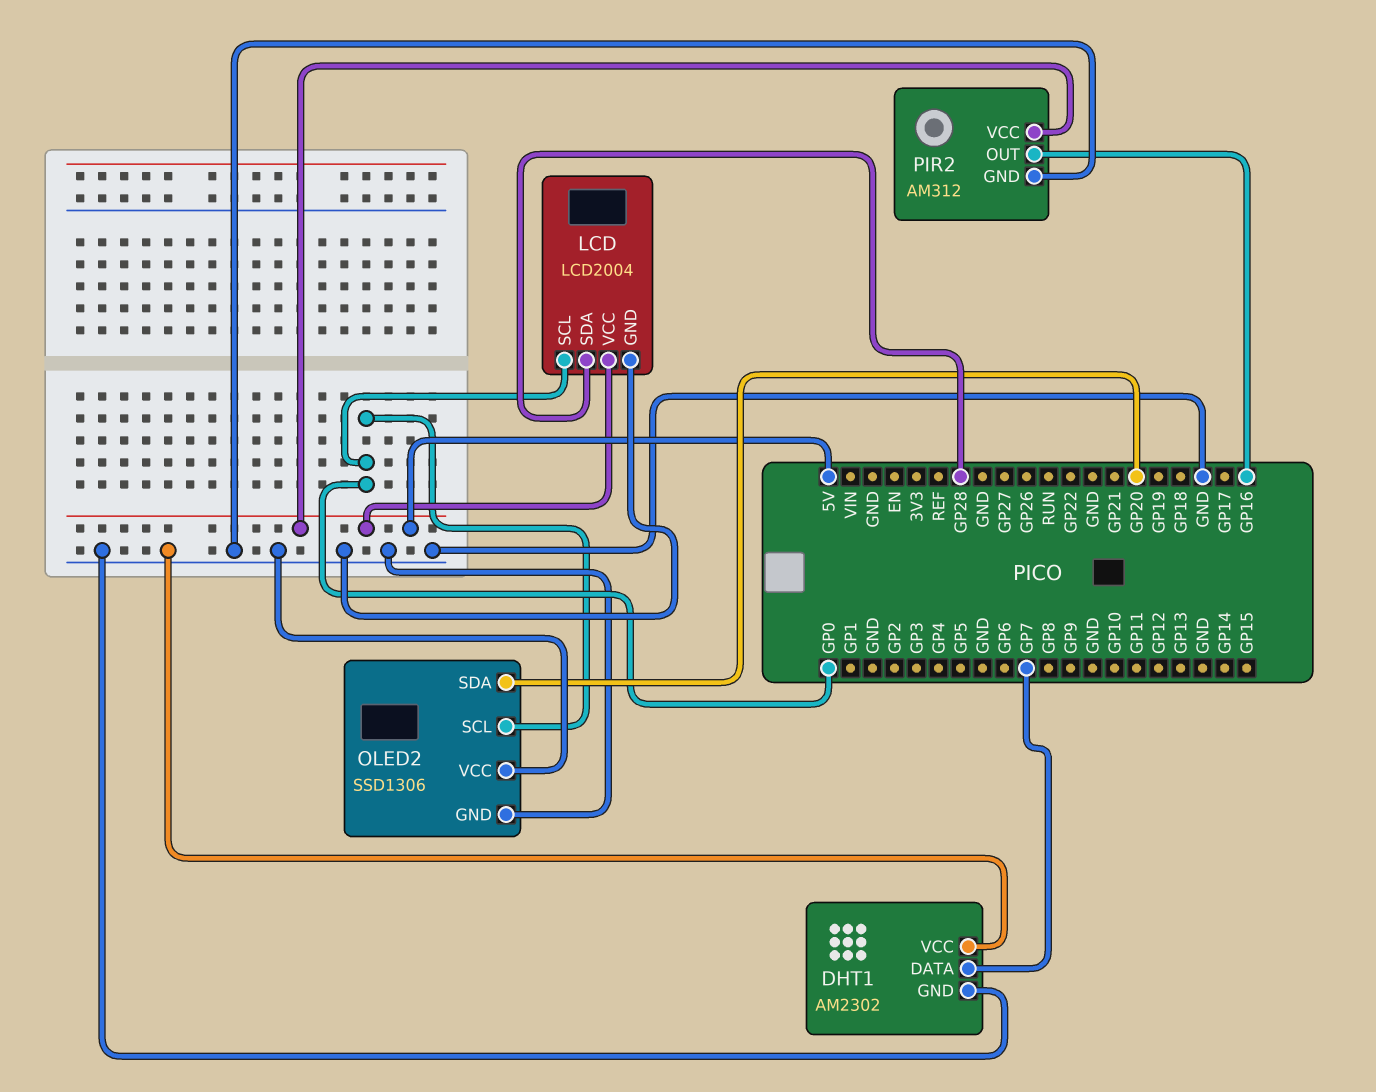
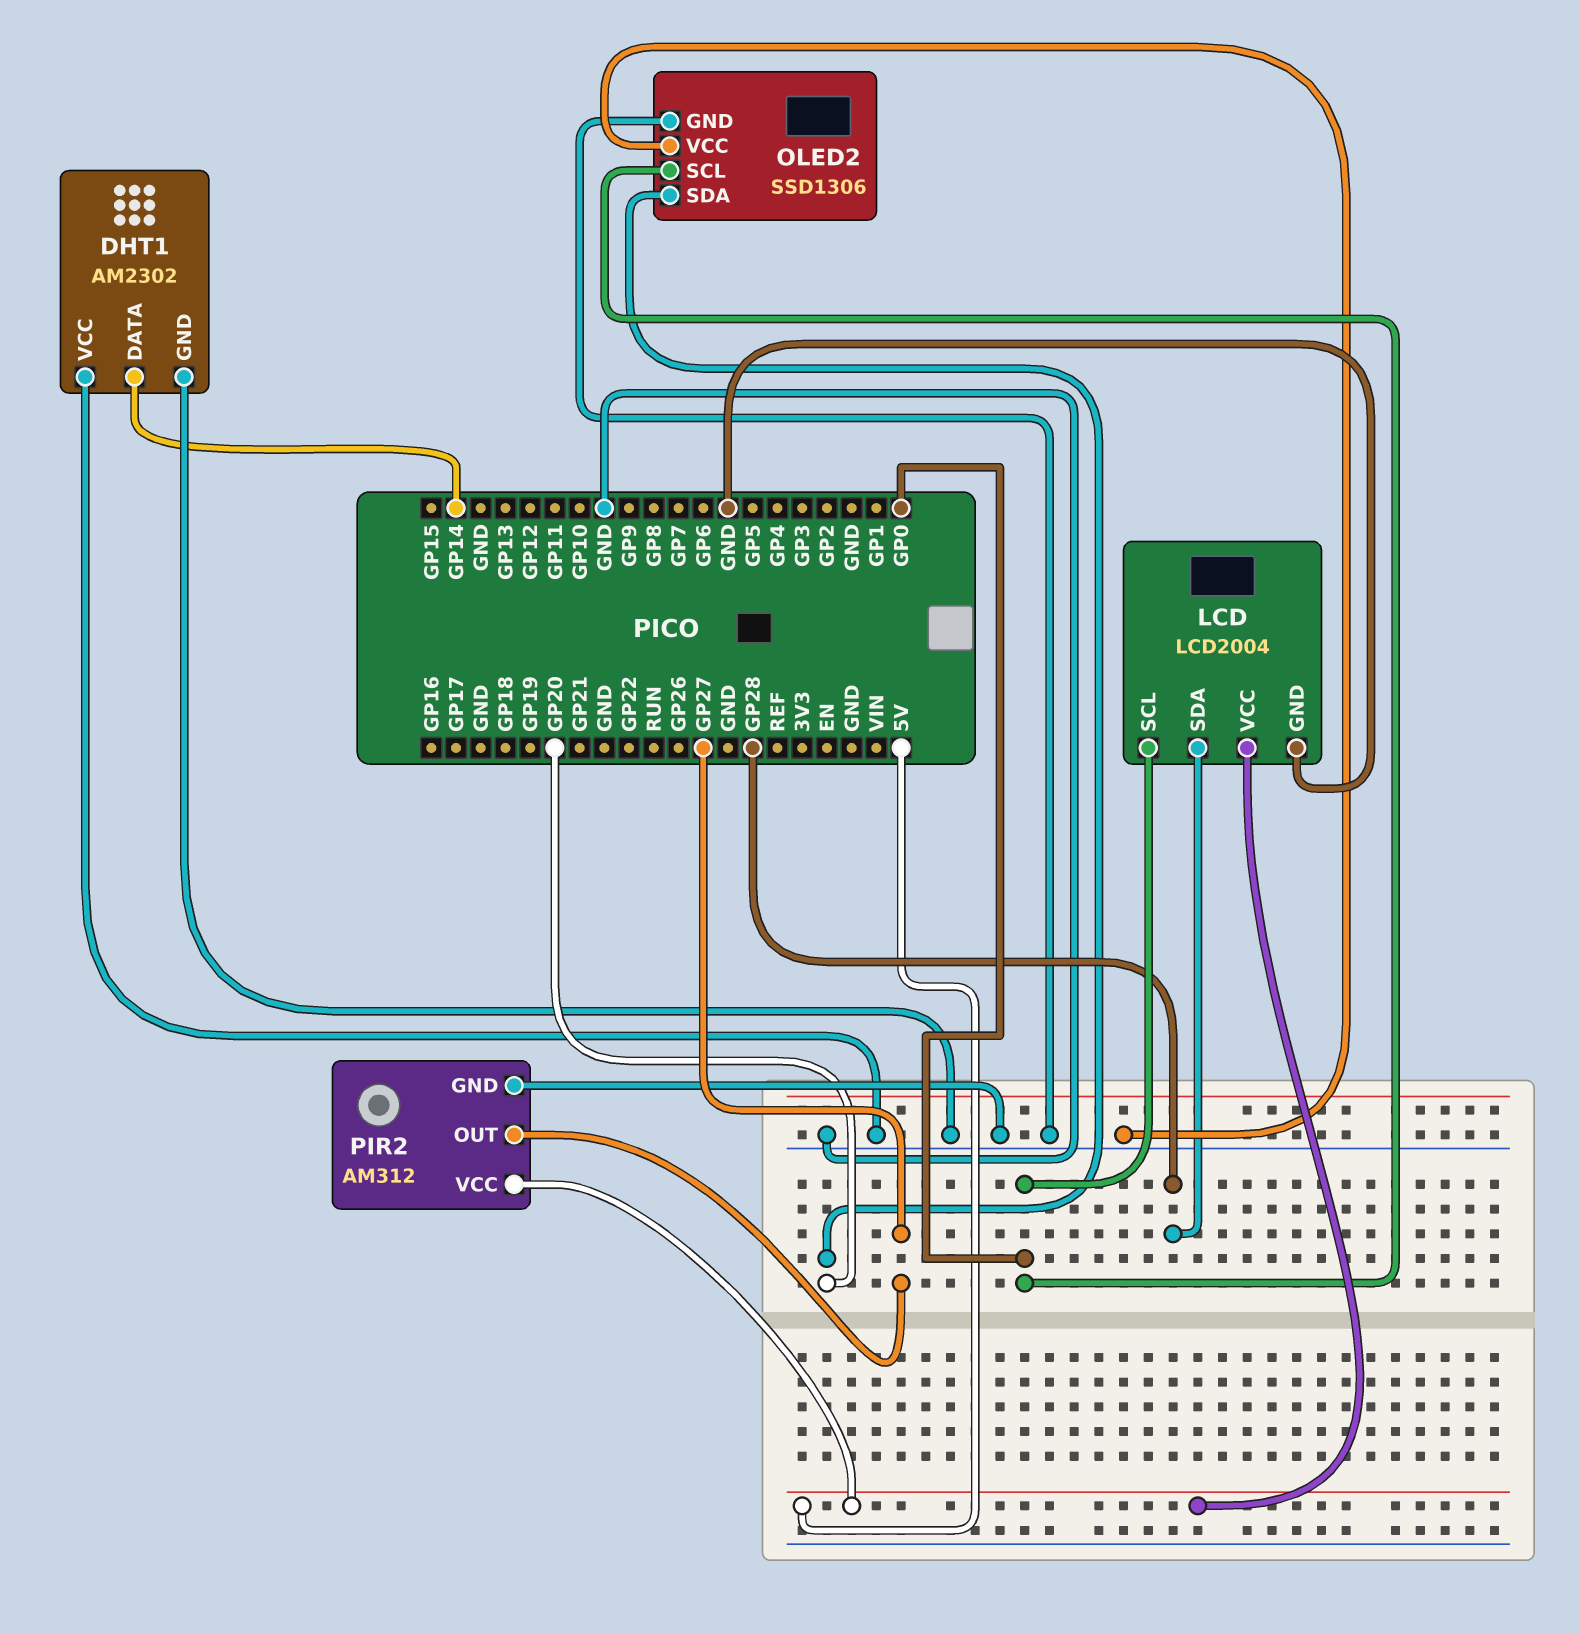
DHT1 pin DATA: GP7 -> GP14
PIR2 pin OUT: GP16 -> GP27

